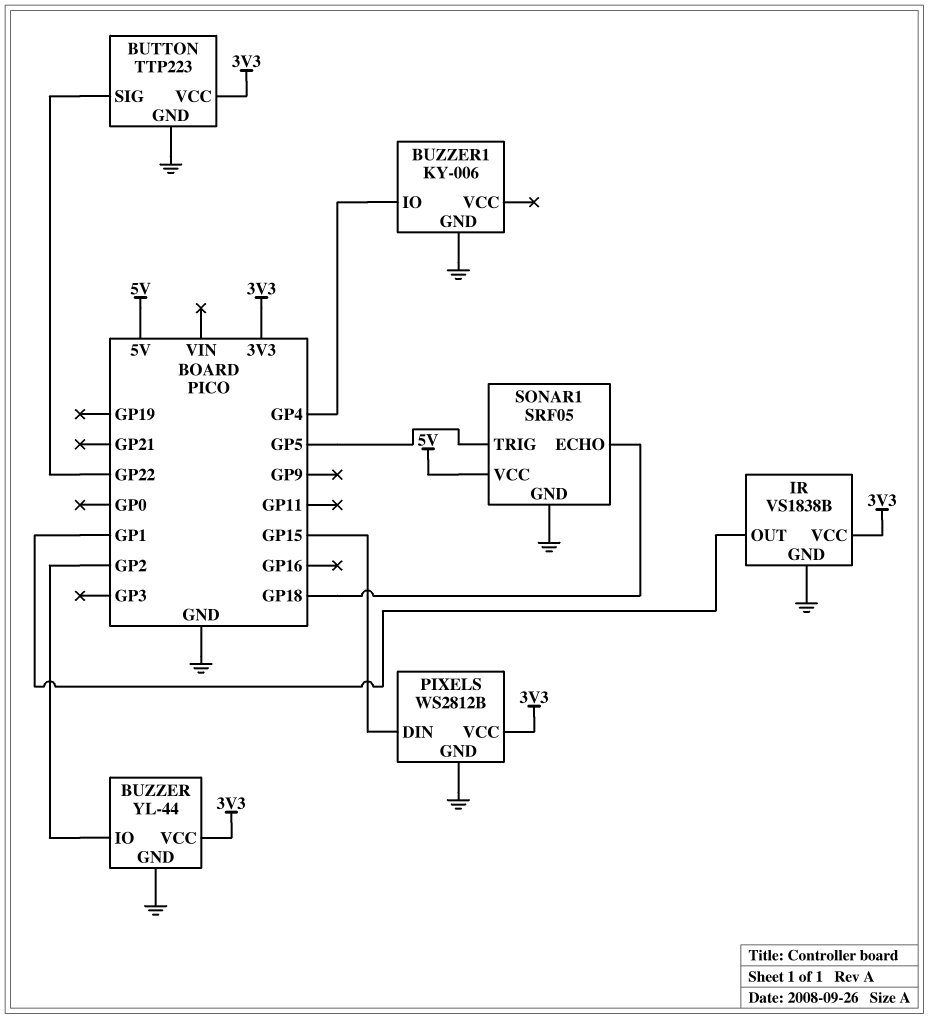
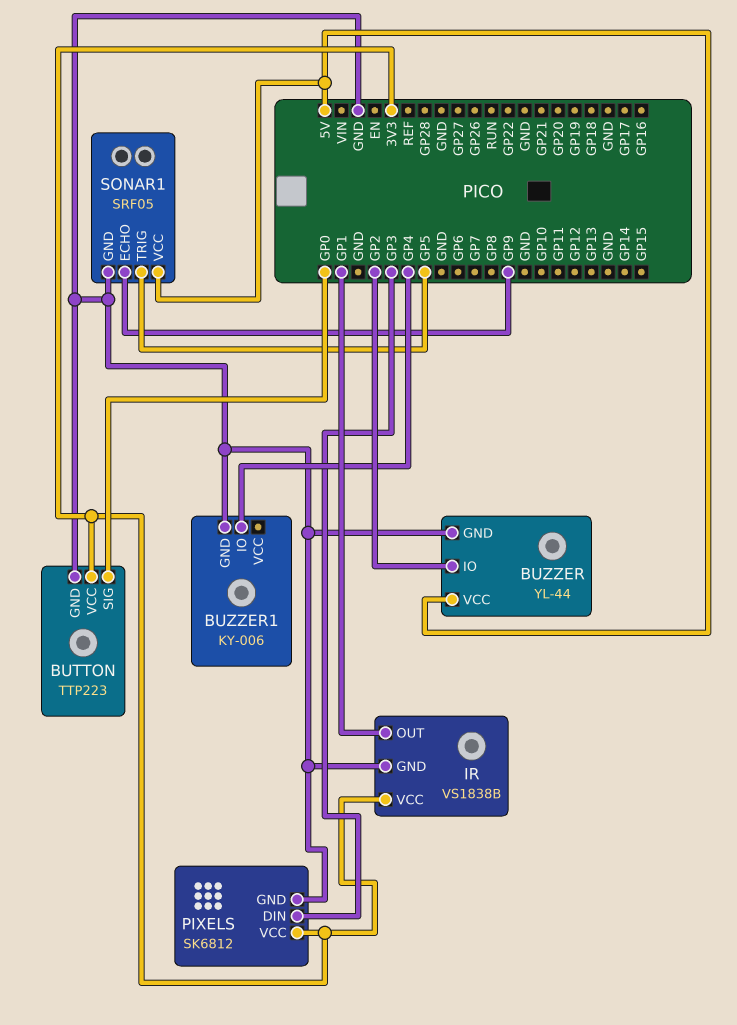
BUTTON pin SIG: GP22 -> GP0
BUZZER pin VCC: 3V3 -> 5V
PIXELS: WS2812B -> SK6812
PIXELS pin DIN: GP15 -> GP3
SONAR1 pin ECHO: GP18 -> GP9

